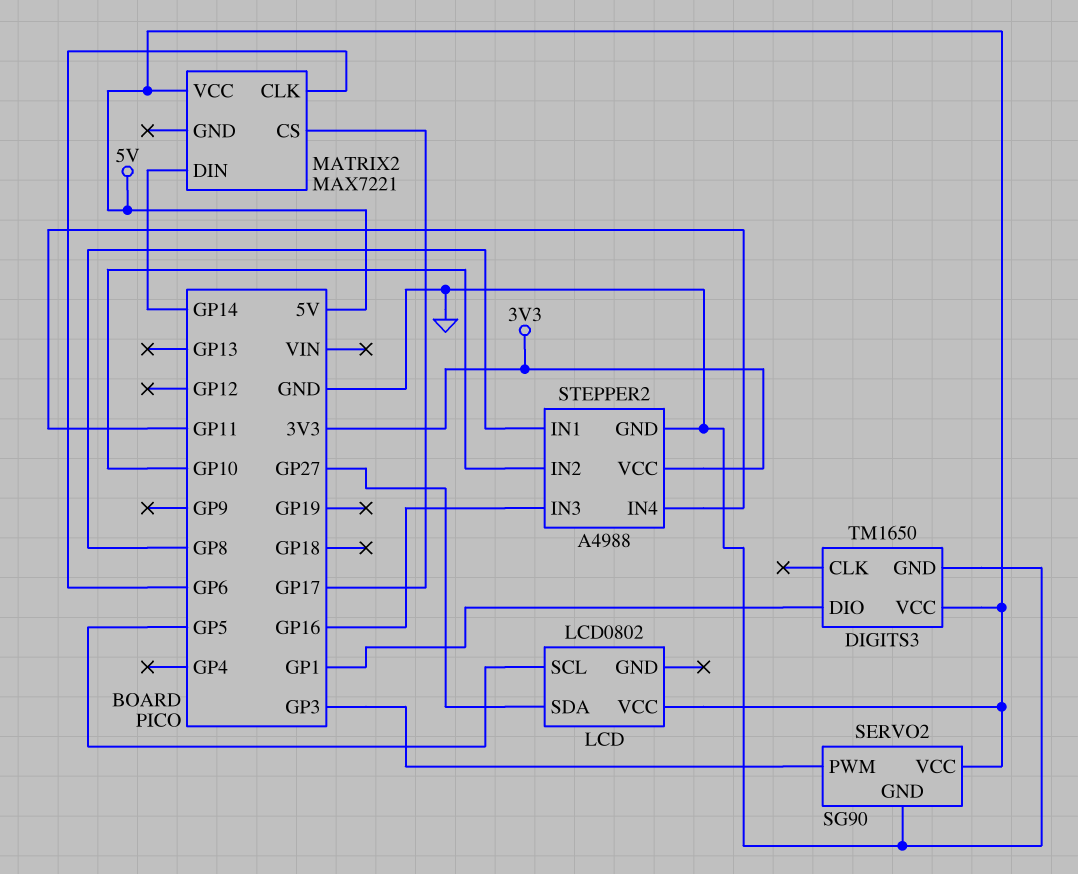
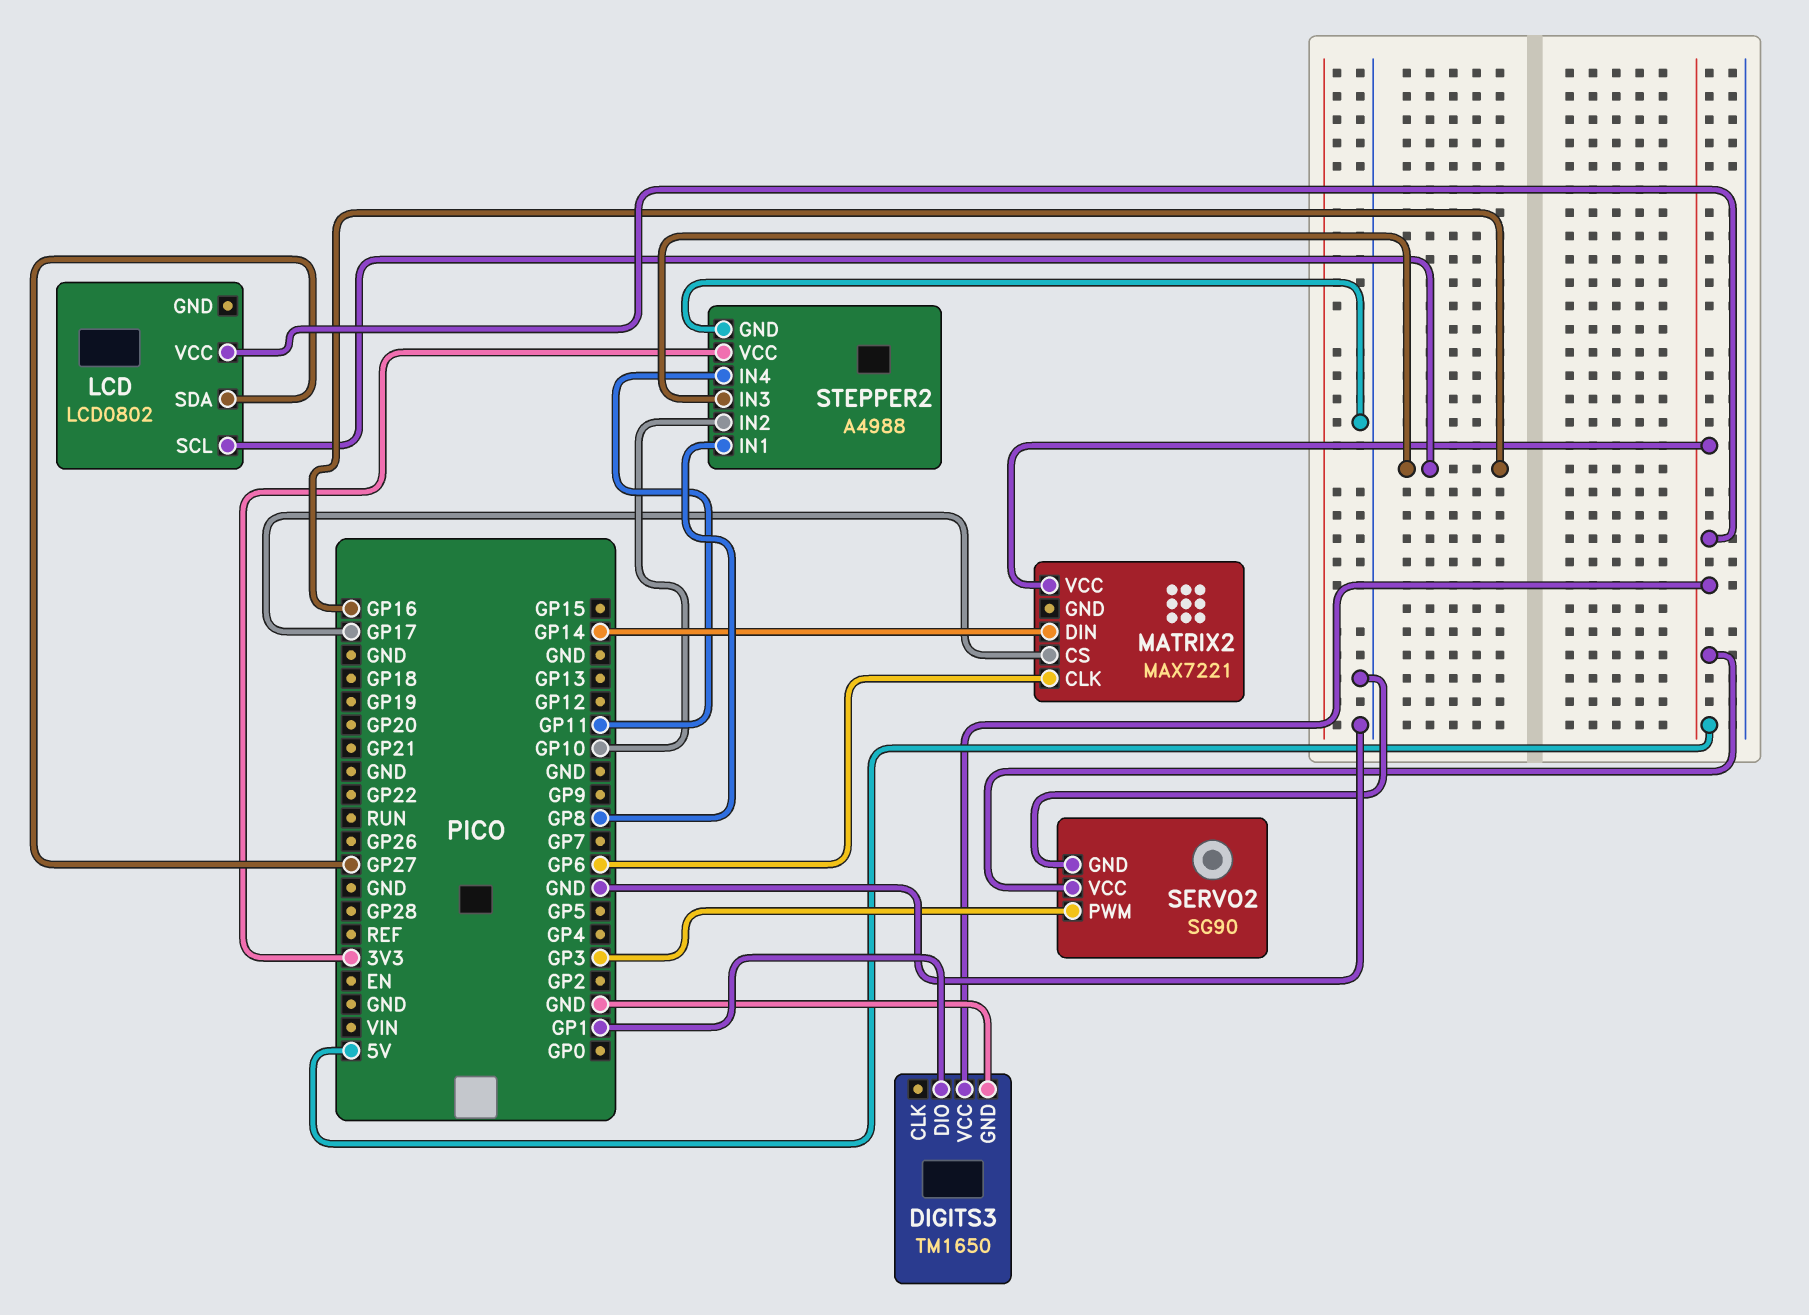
LCD pin SCL: GP5 -> GP16

